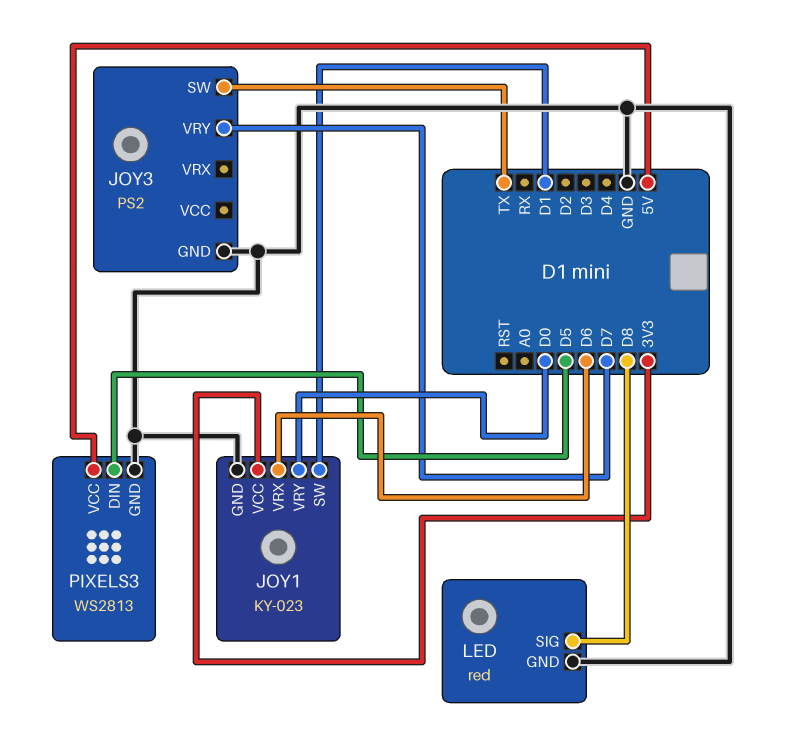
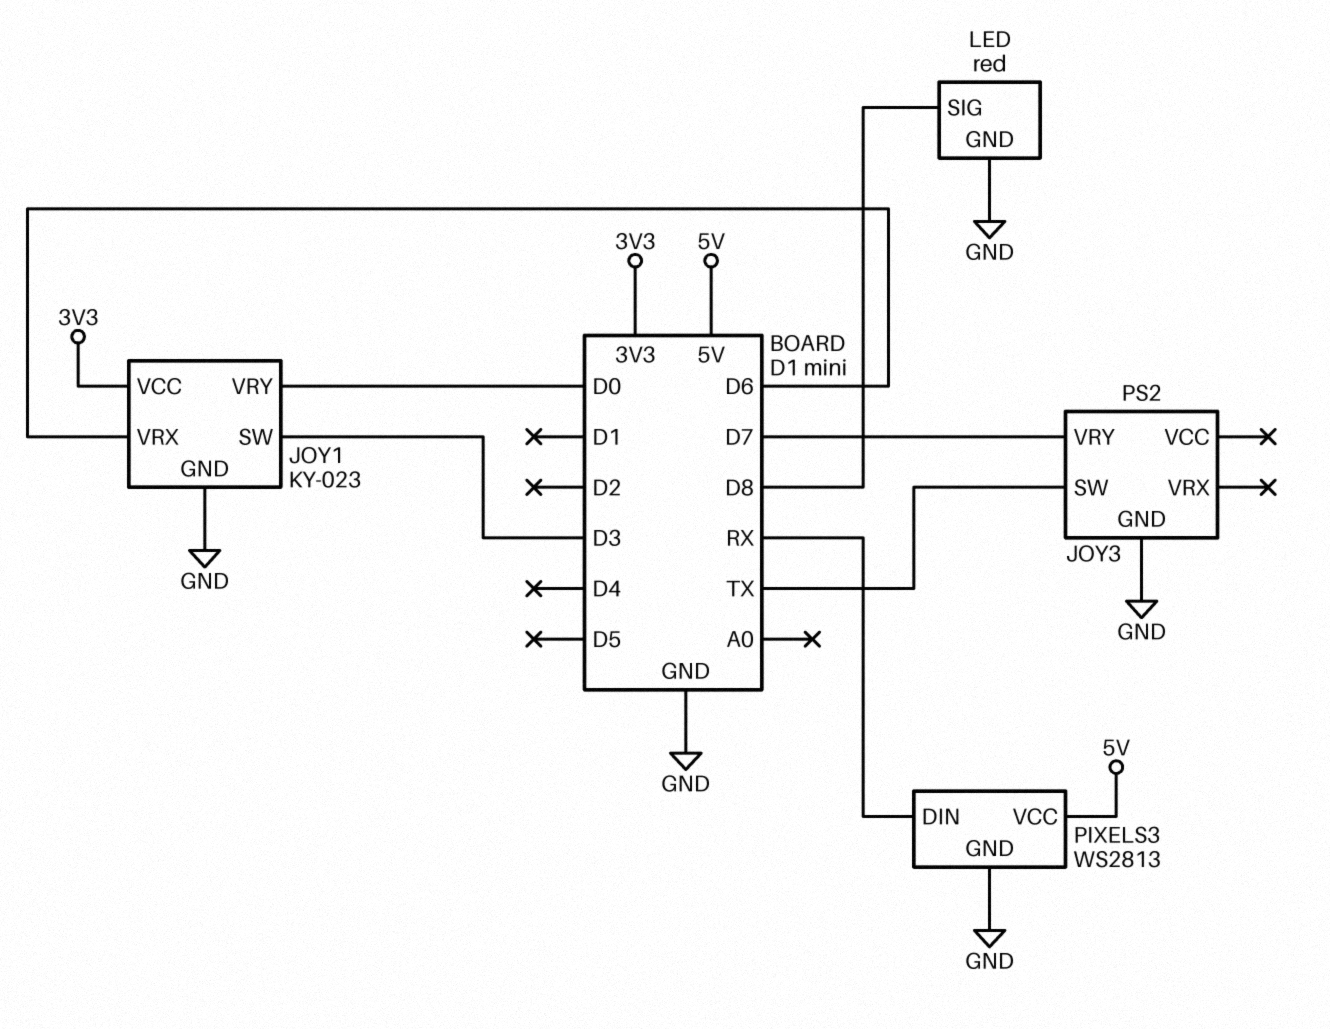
JOY1 pin SW: D1 -> D3
PIXELS3 pin DIN: D5 -> RX

